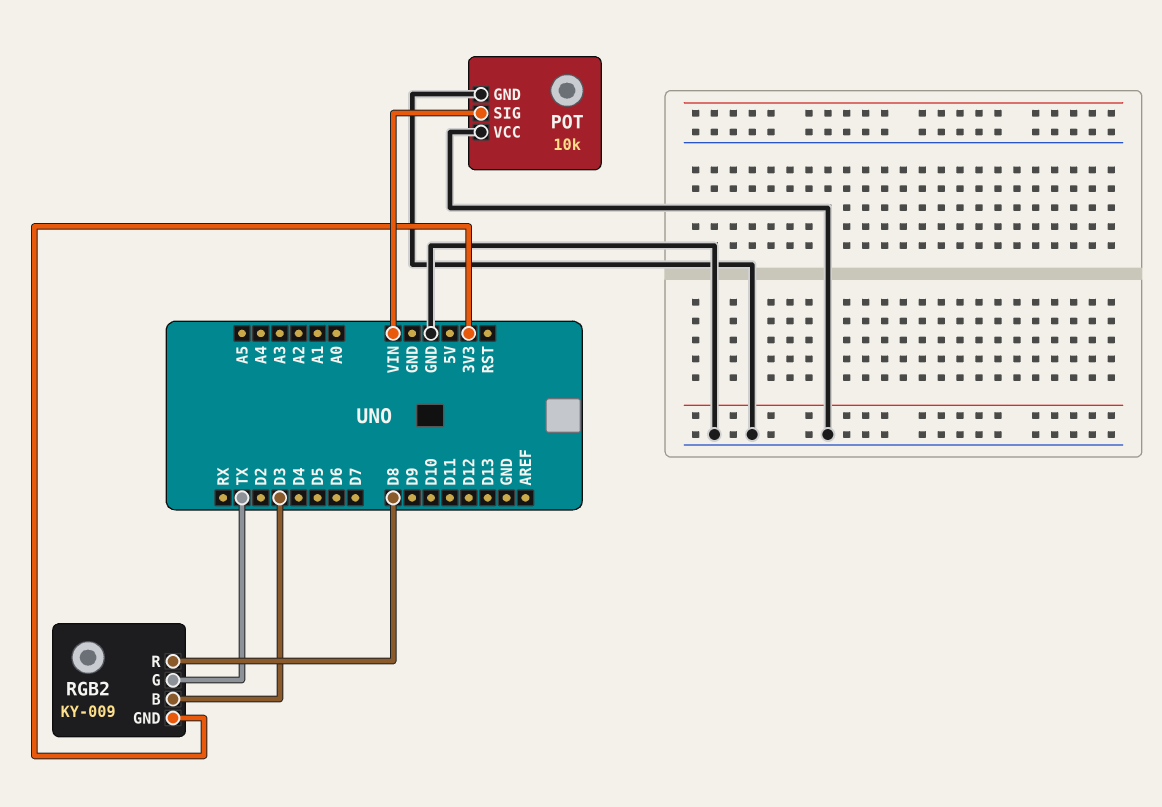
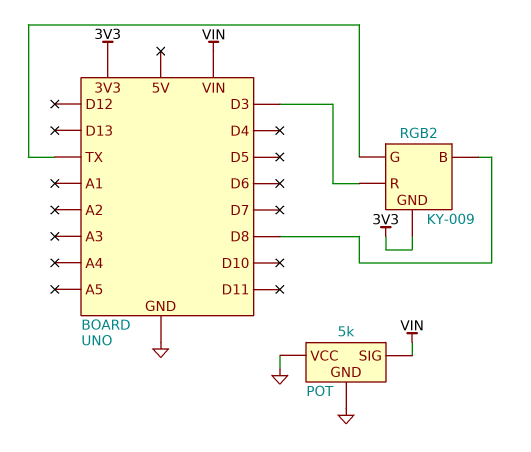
POT: 10k -> 5k
RGB2 pin B: D3 -> D8
RGB2 pin R: D8 -> D3

